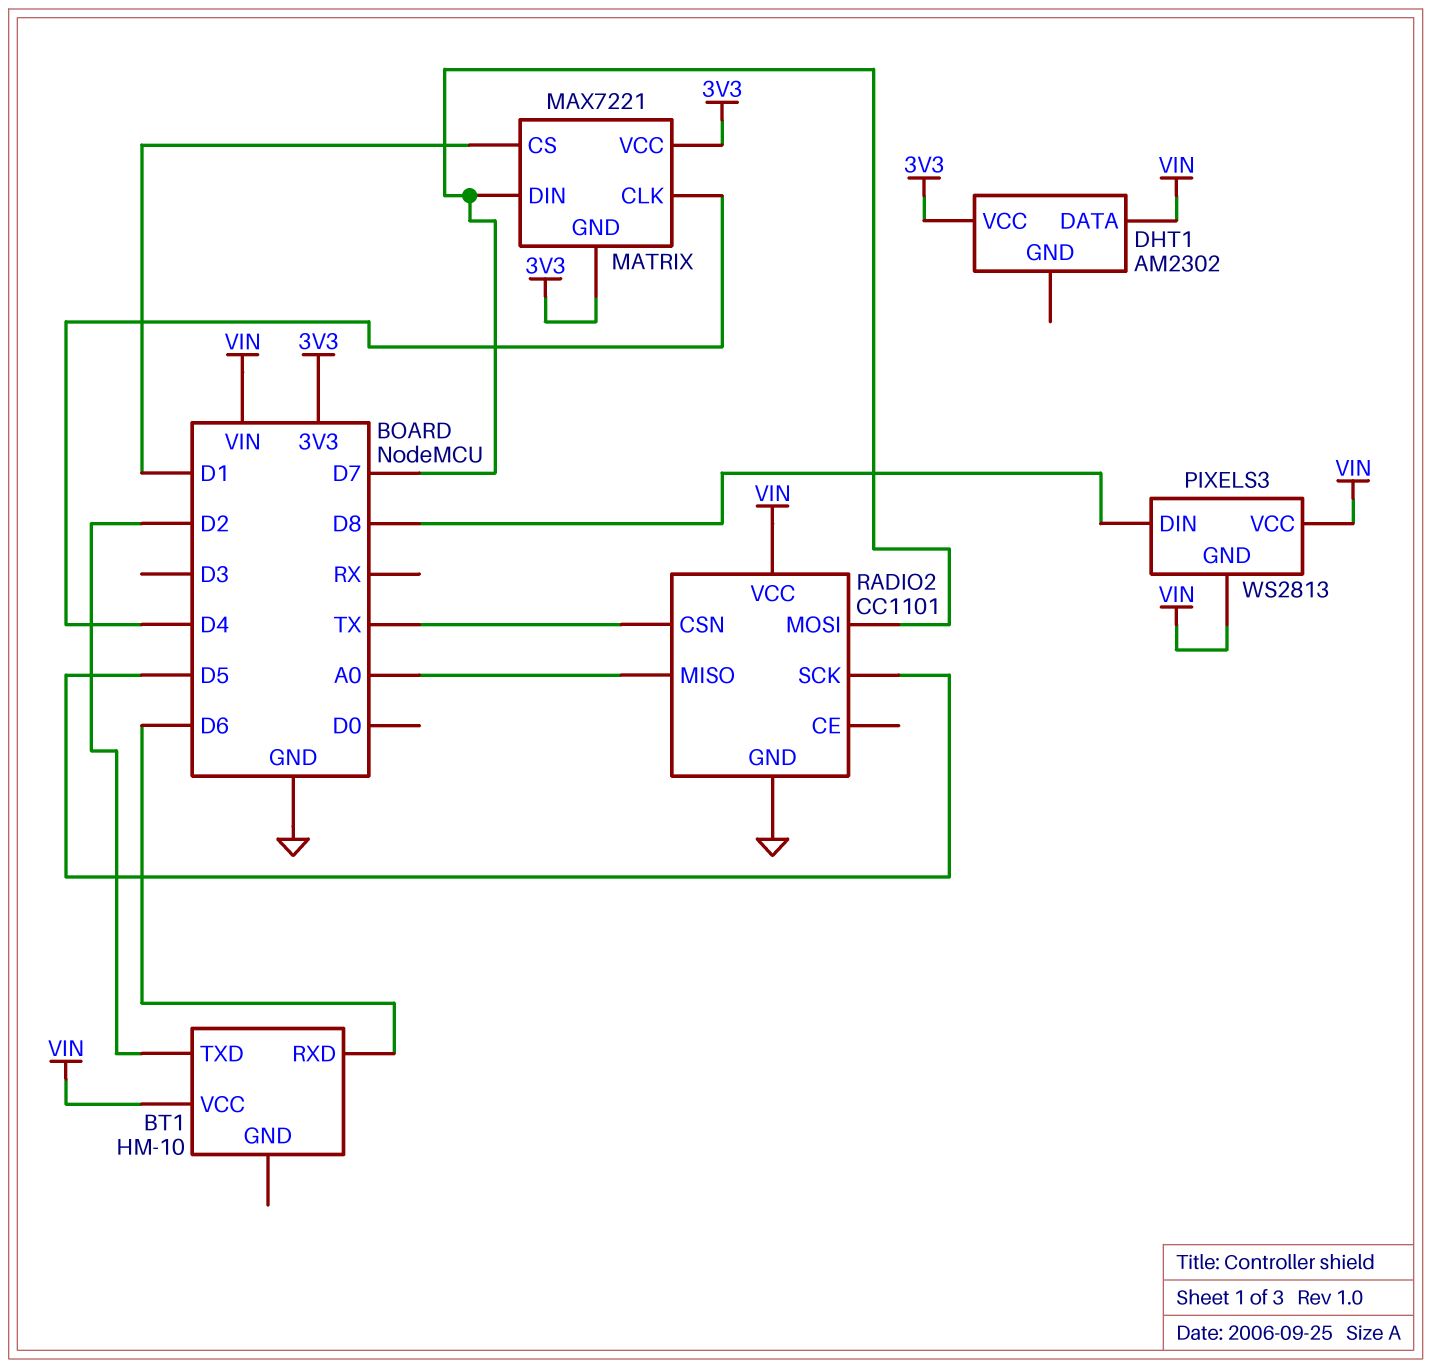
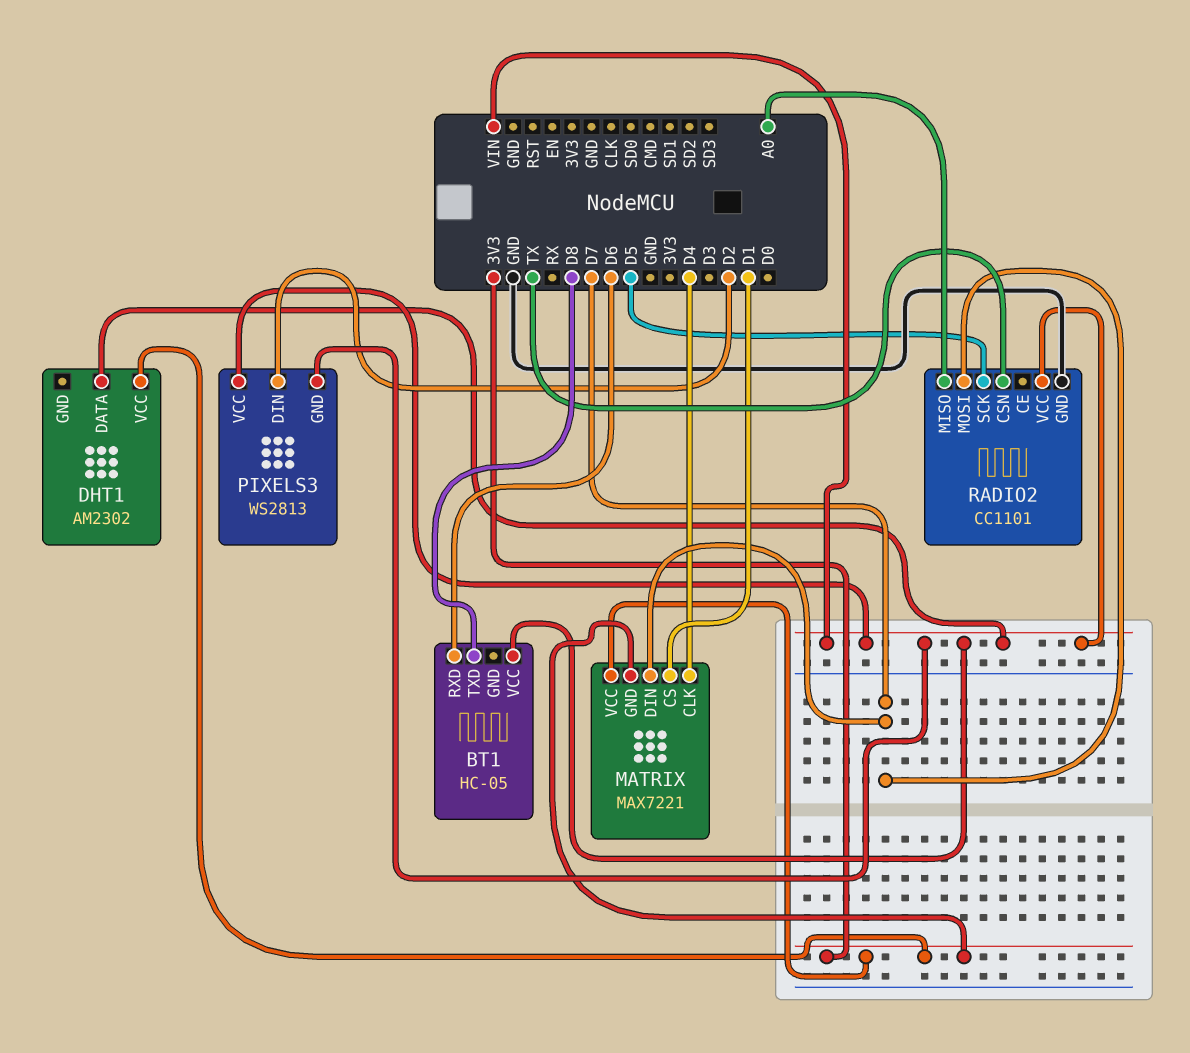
BT1: HM-10 -> HC-05
BT1 pin TXD: D2 -> D8
PIXELS3 pin DIN: D8 -> D2

